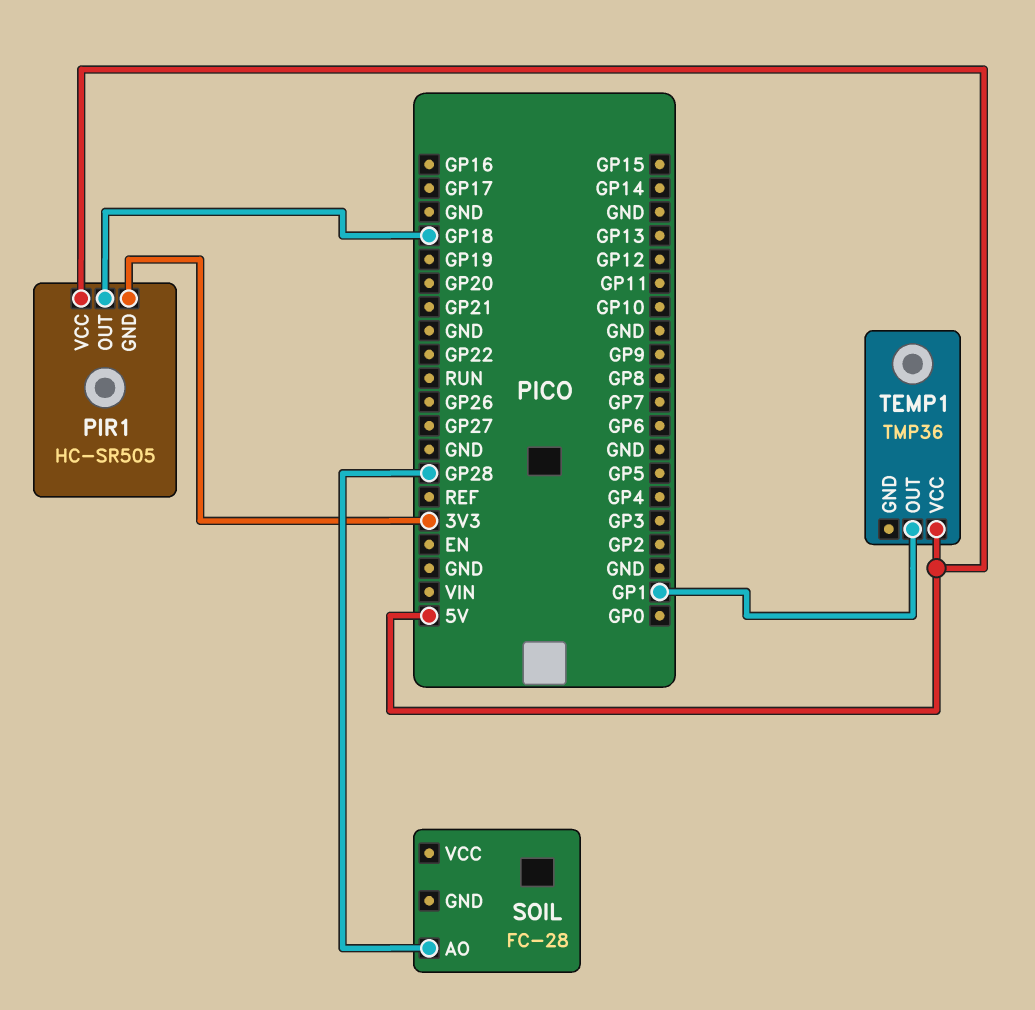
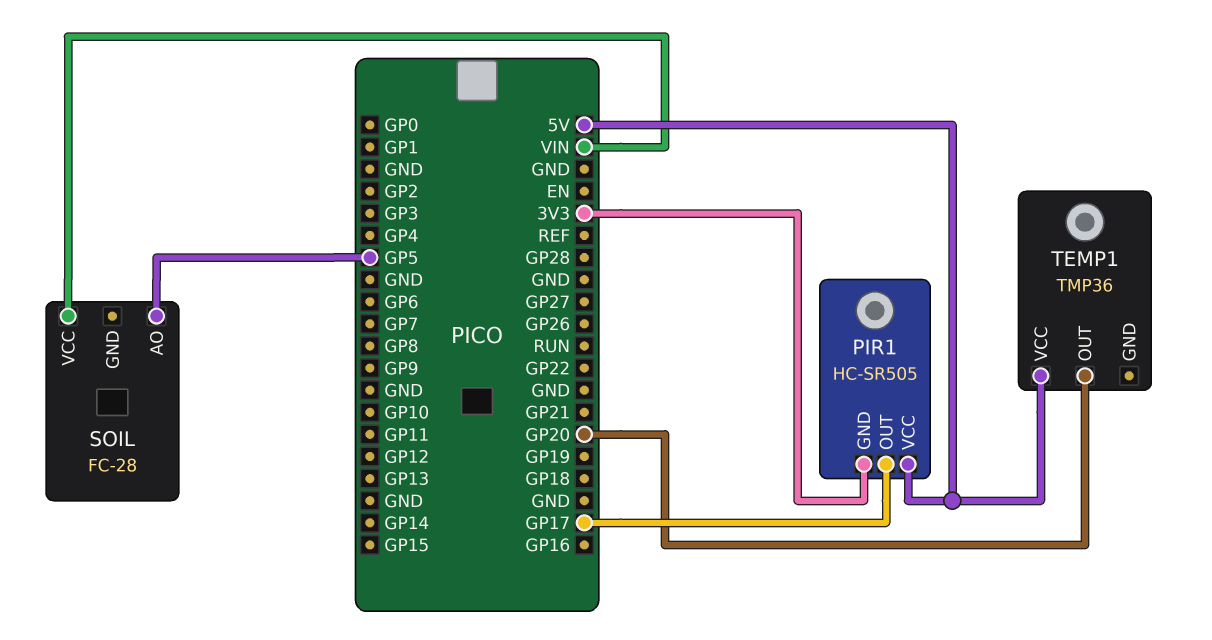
PIR1 pin OUT: GP18 -> GP17
SOIL pin AO: GP28 -> GP5
SOIL pin VCC: none -> VIN
TEMP1 pin OUT: GP1 -> GP20

